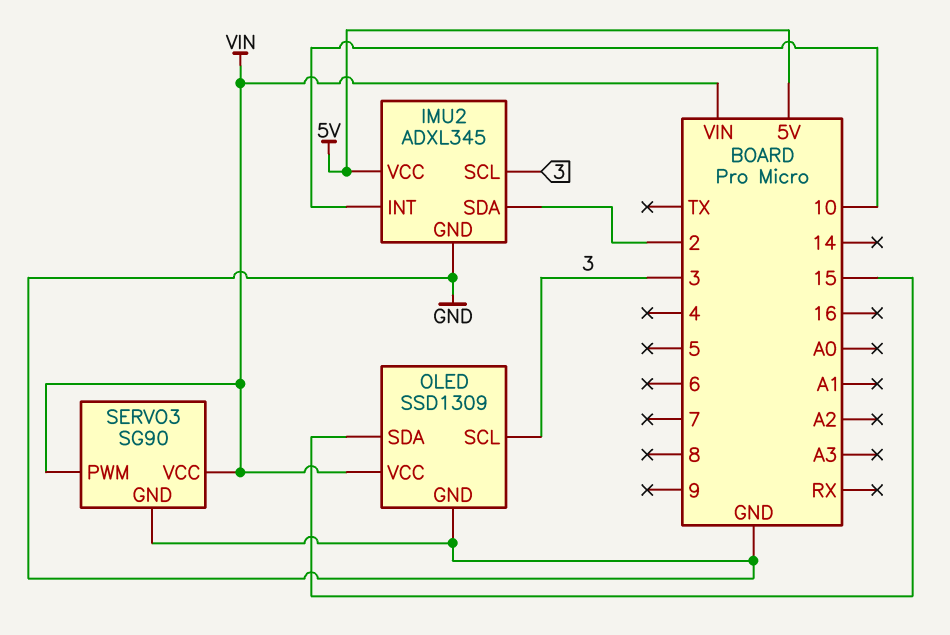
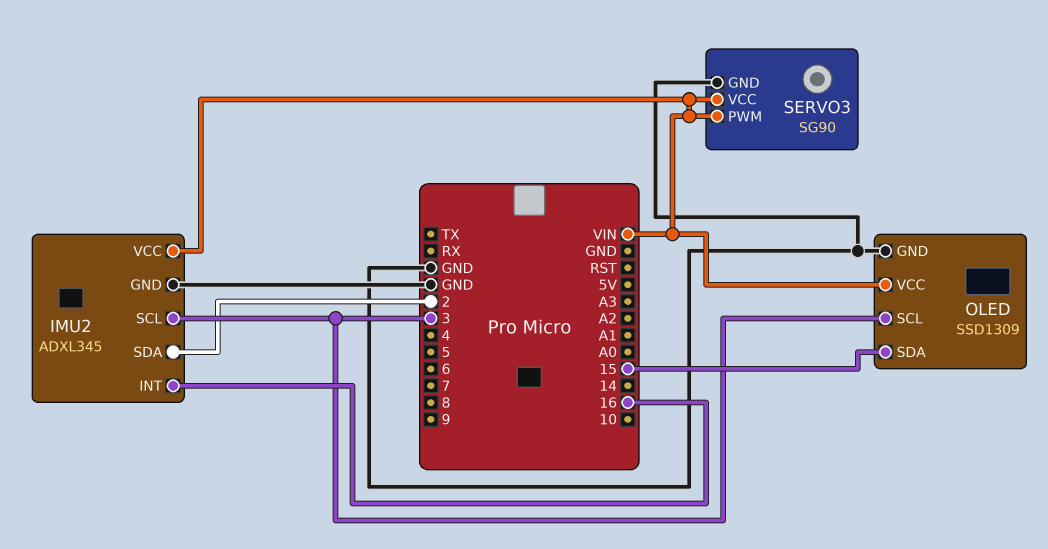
IMU2 pin INT: 10 -> 16
IMU2 pin VCC: 5V -> VIN

